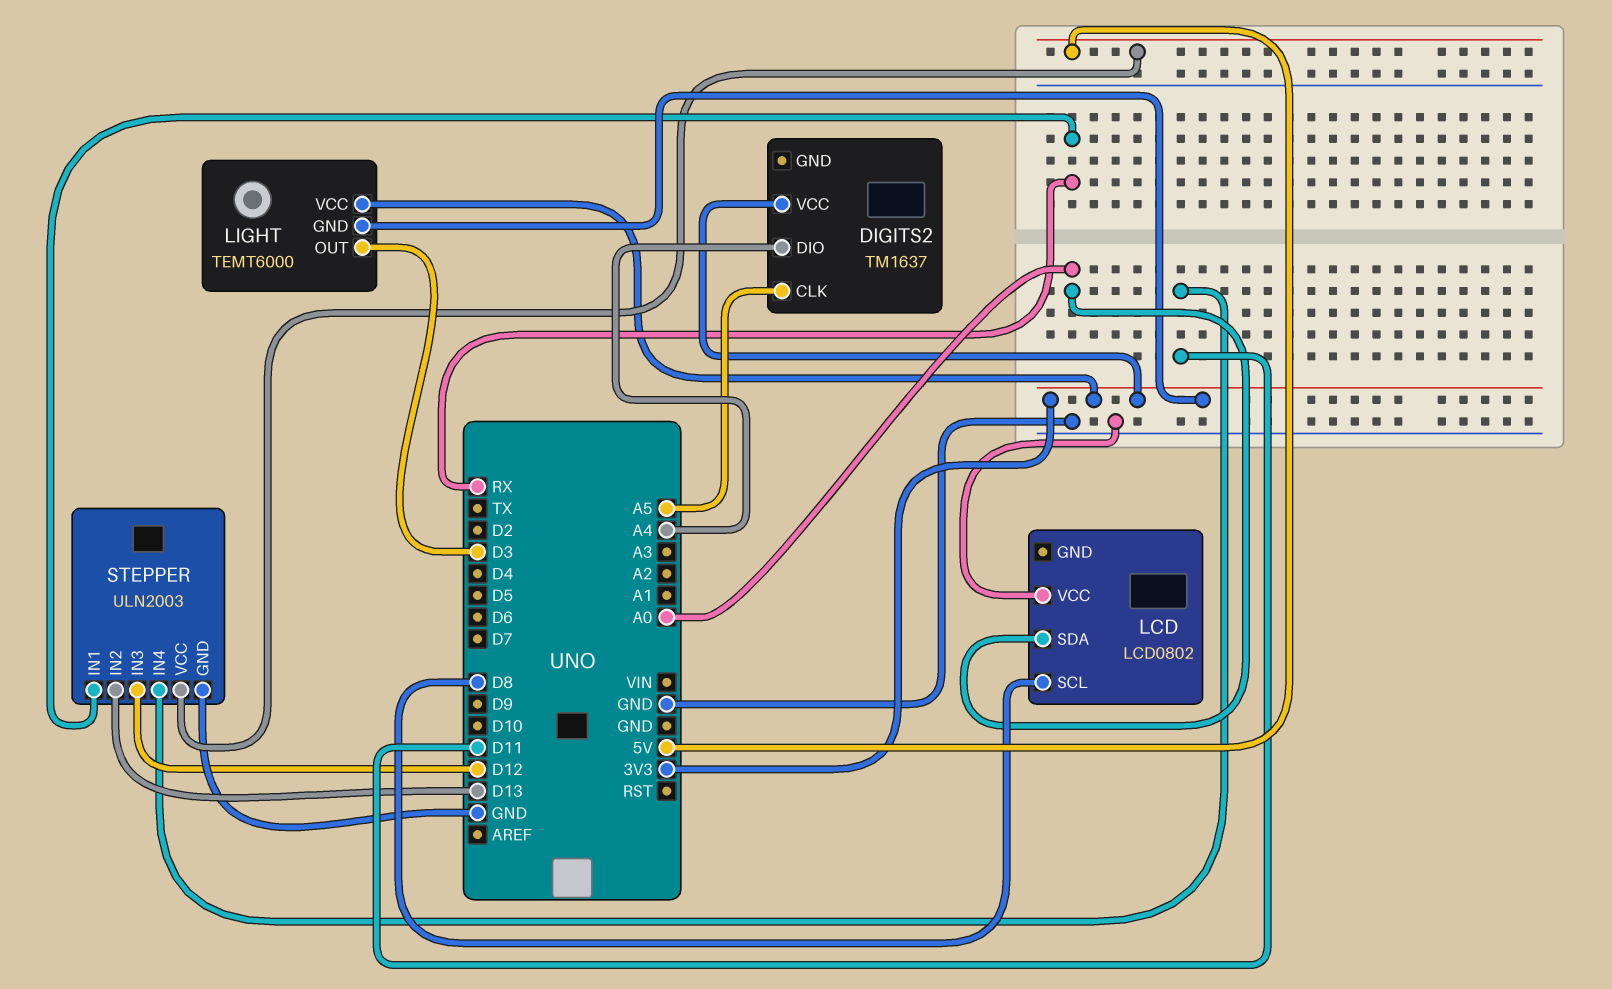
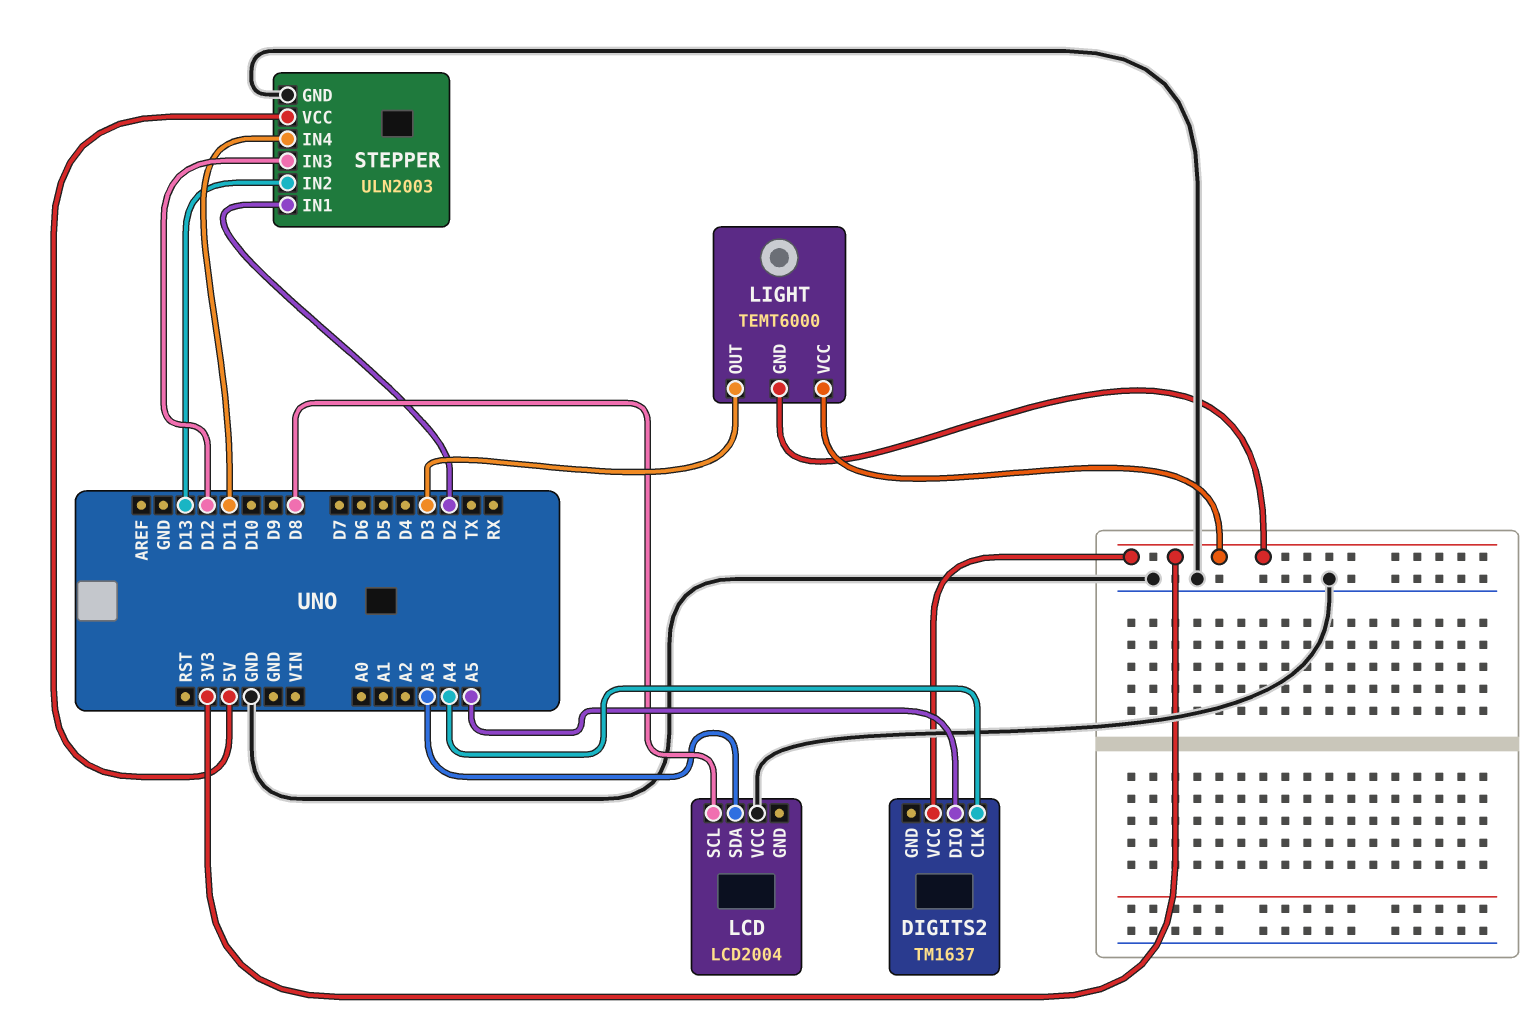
DIGITS2 pin CLK: A5 -> A4
DIGITS2 pin DIO: A4 -> A5
LCD: LCD0802 -> LCD2004
LCD pin SDA: A0 -> A3
STEPPER pin IN1: RX -> D2

